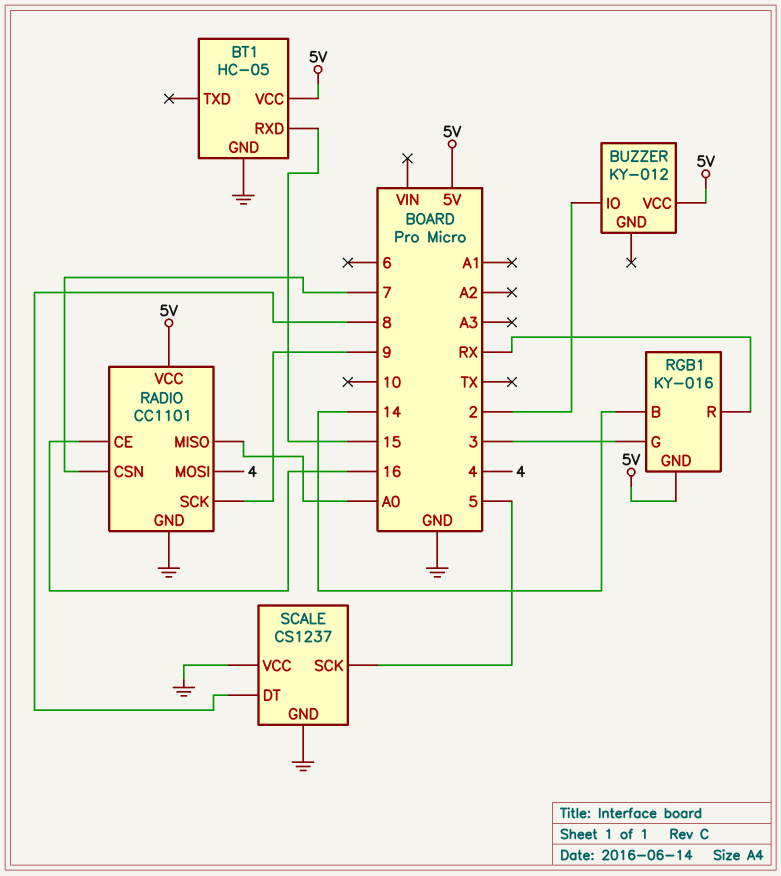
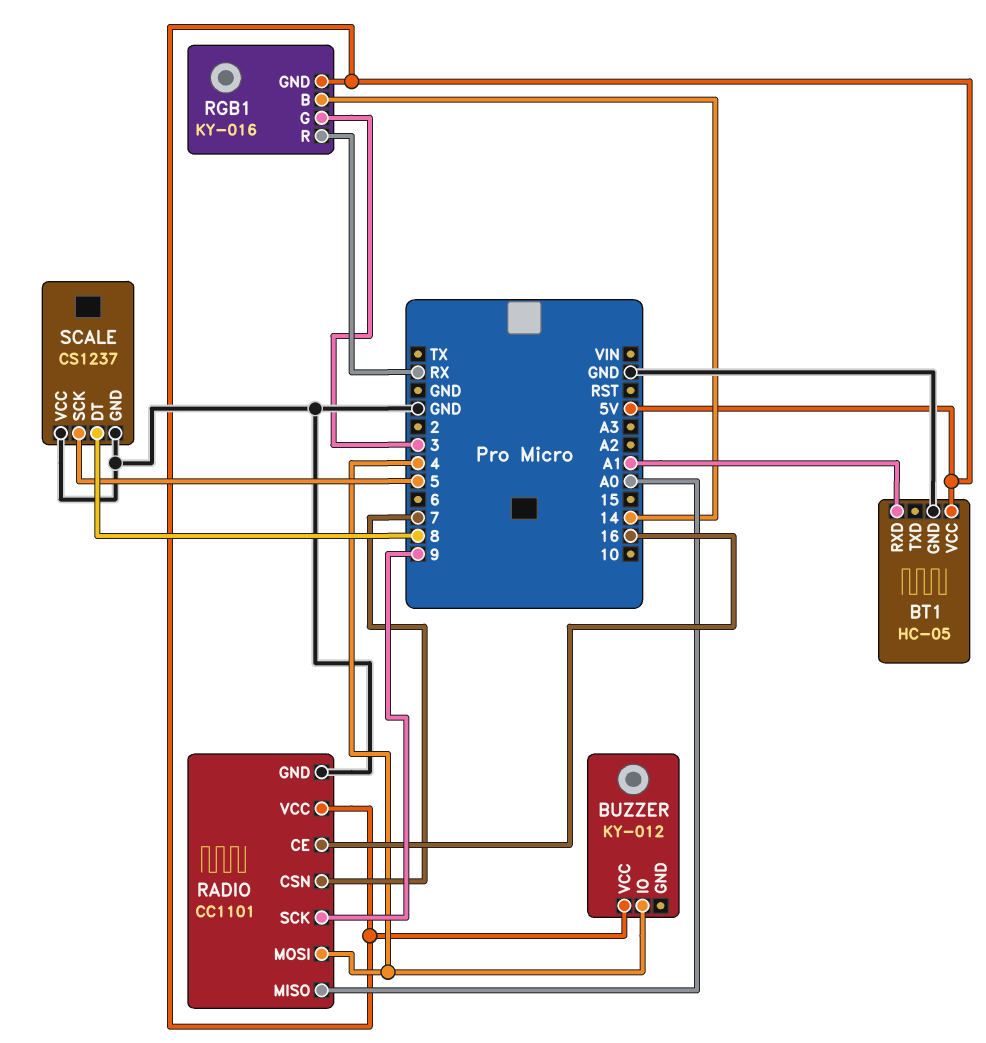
BT1 pin RXD: 15 -> A1
BUZZER pin IO: 2 -> 4

